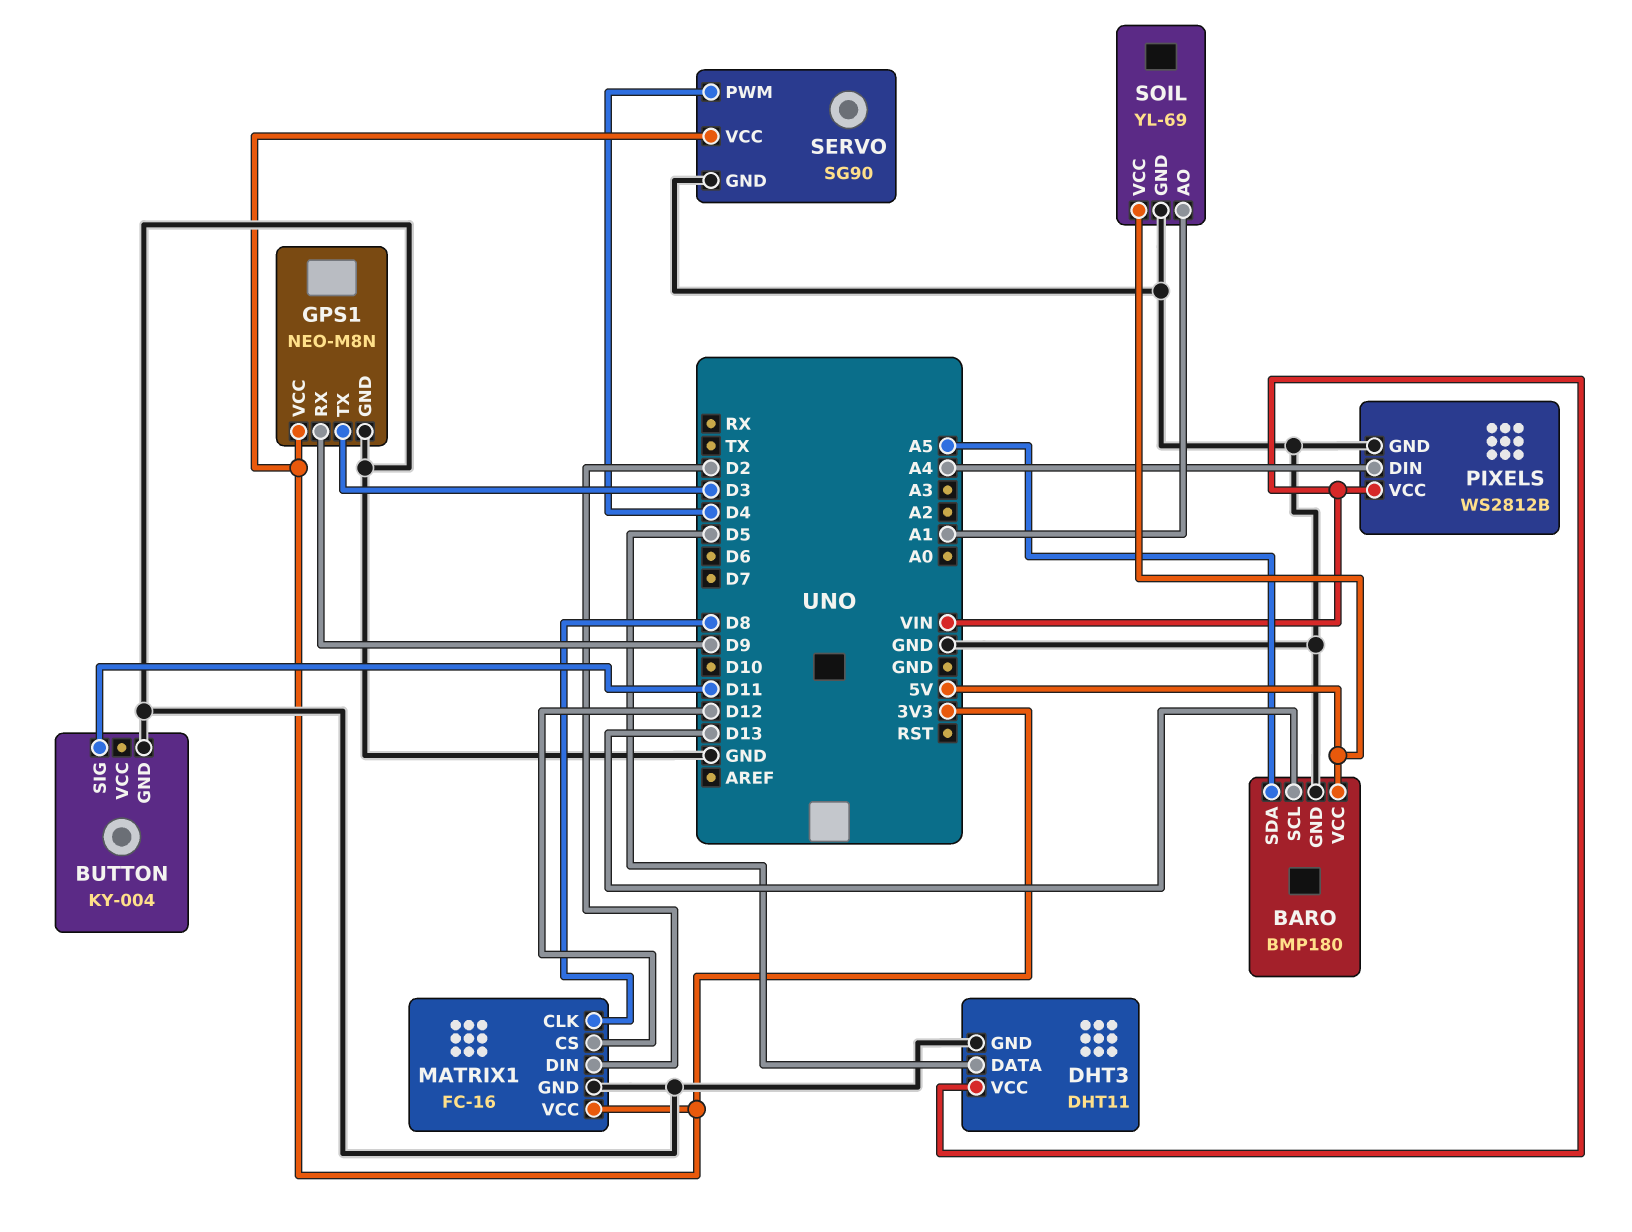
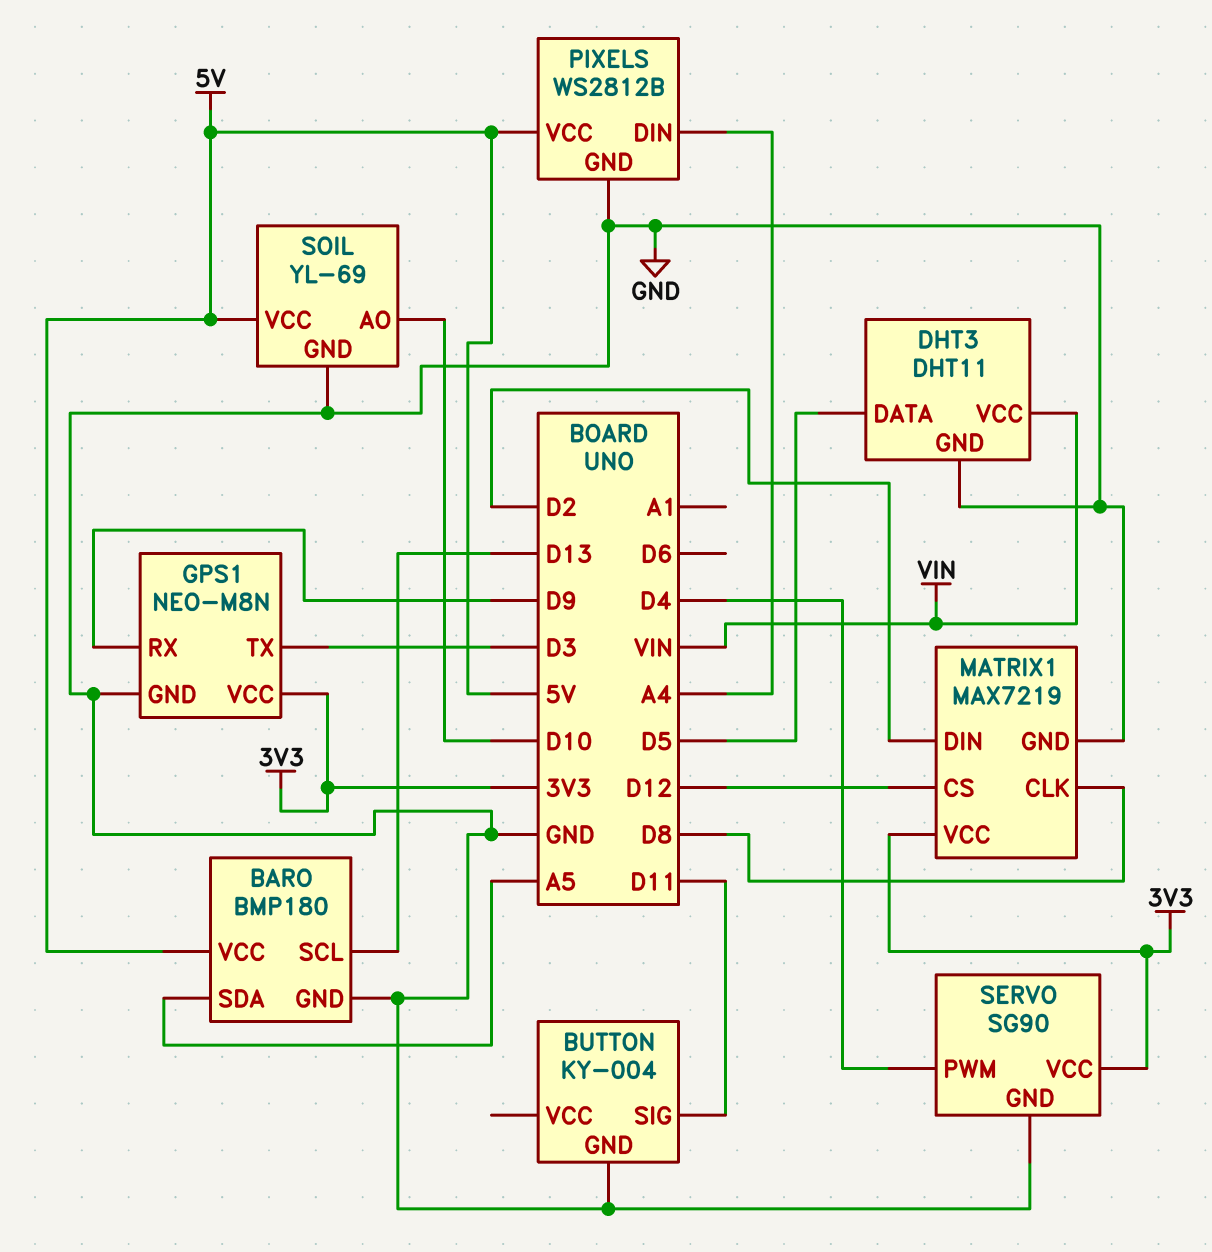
MATRIX1: FC-16 -> MAX7219
PIXELS pin VCC: VIN -> 5V
SOIL pin AO: A1 -> D10

